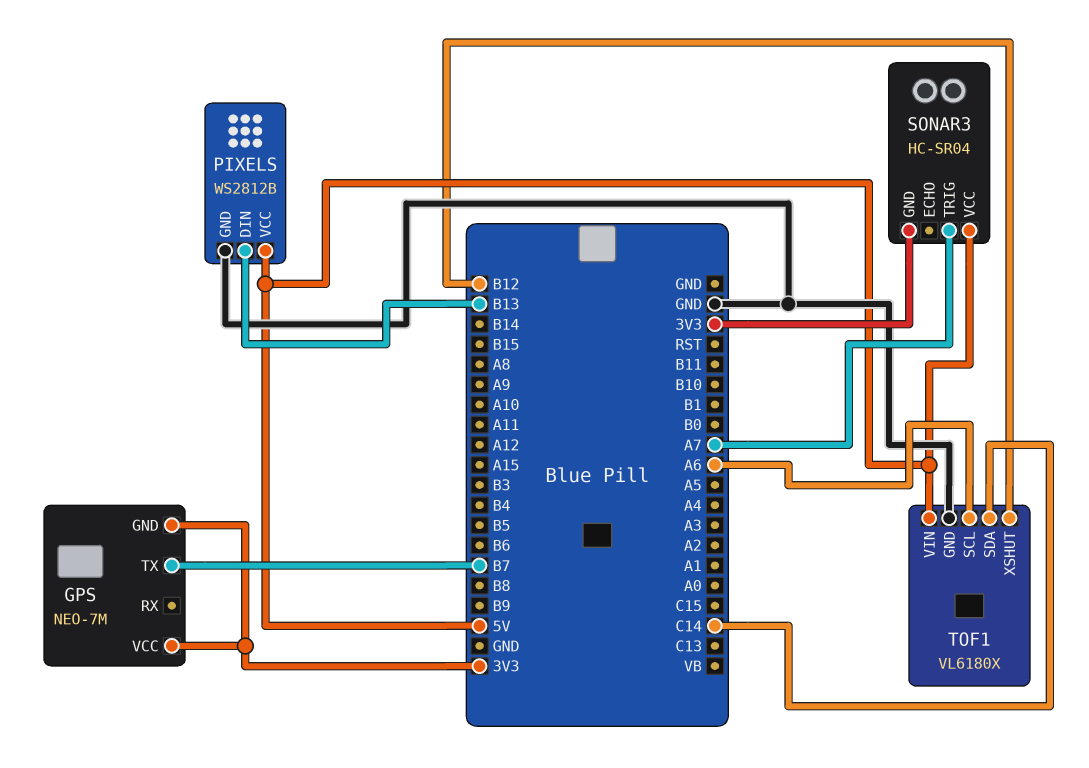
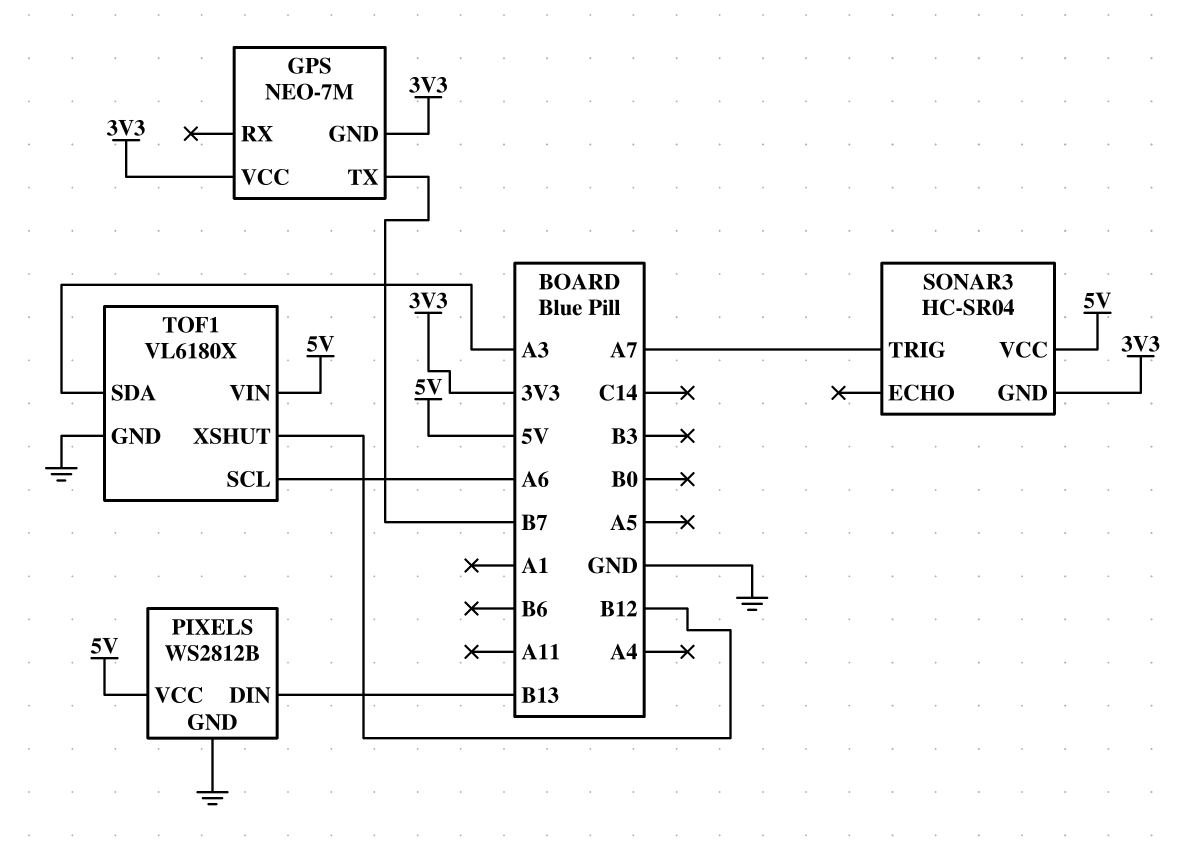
TOF1 pin SDA: C14 -> A3

